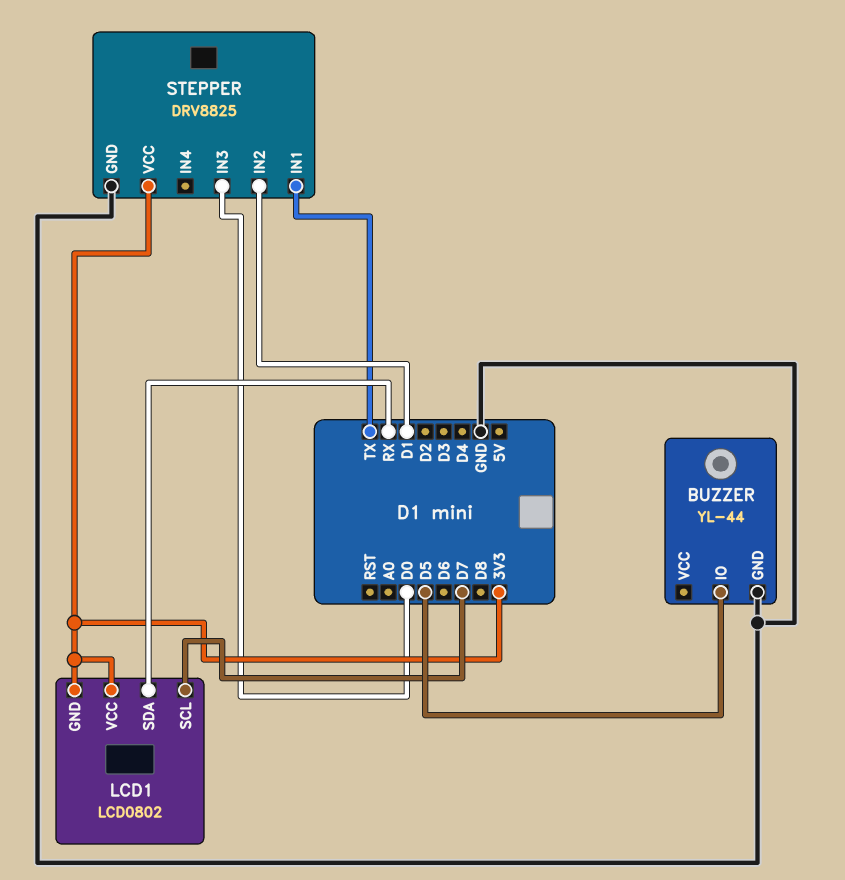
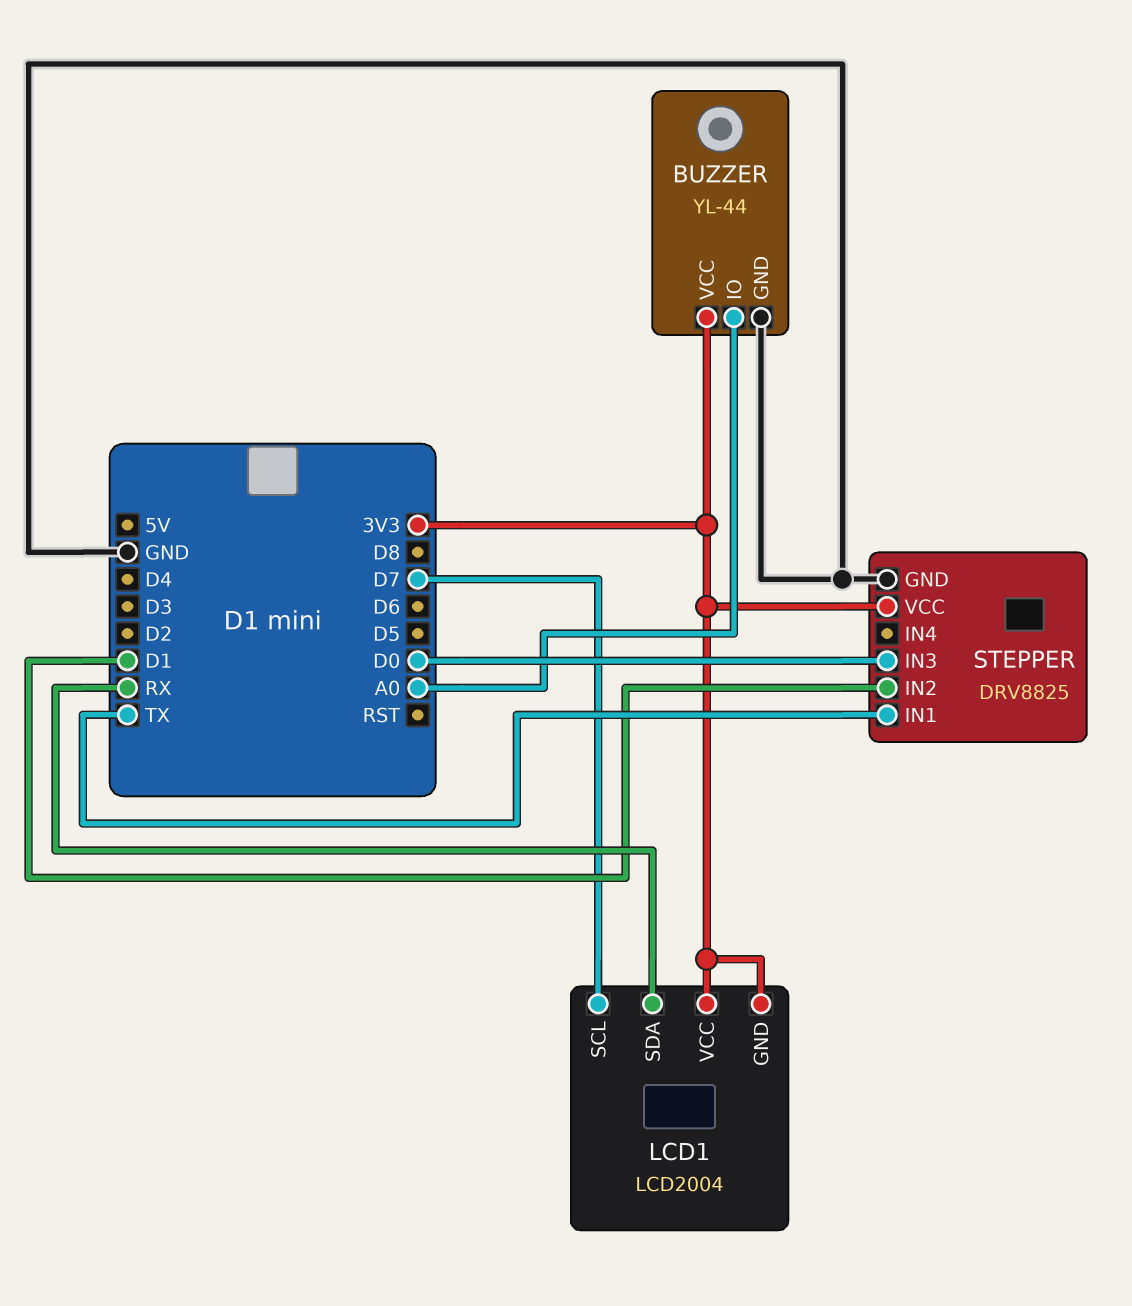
BUZZER pin IO: D5 -> A0
BUZZER pin VCC: none -> 3V3
LCD1: LCD0802 -> LCD2004

